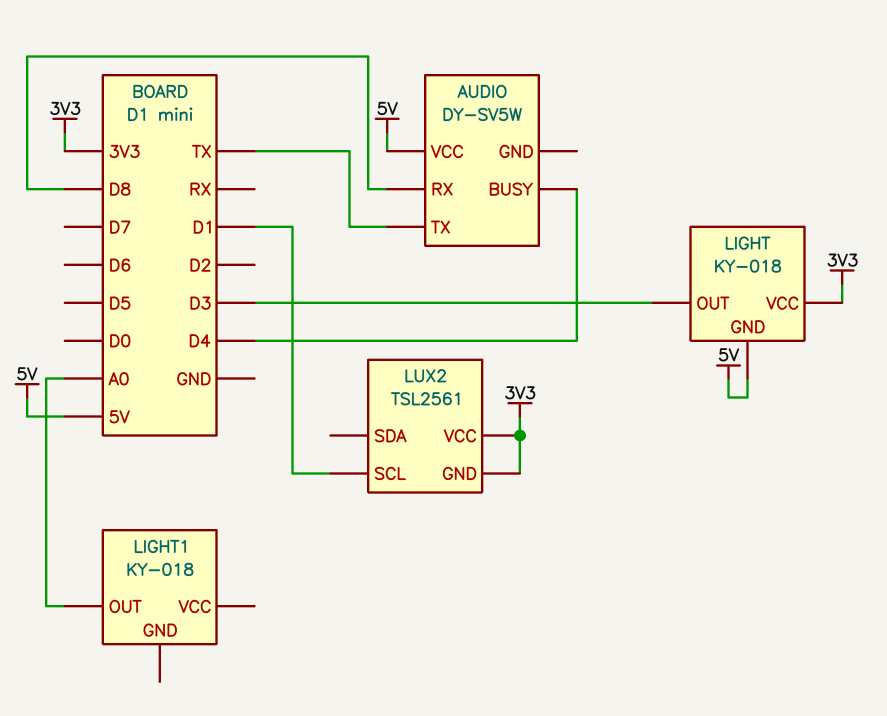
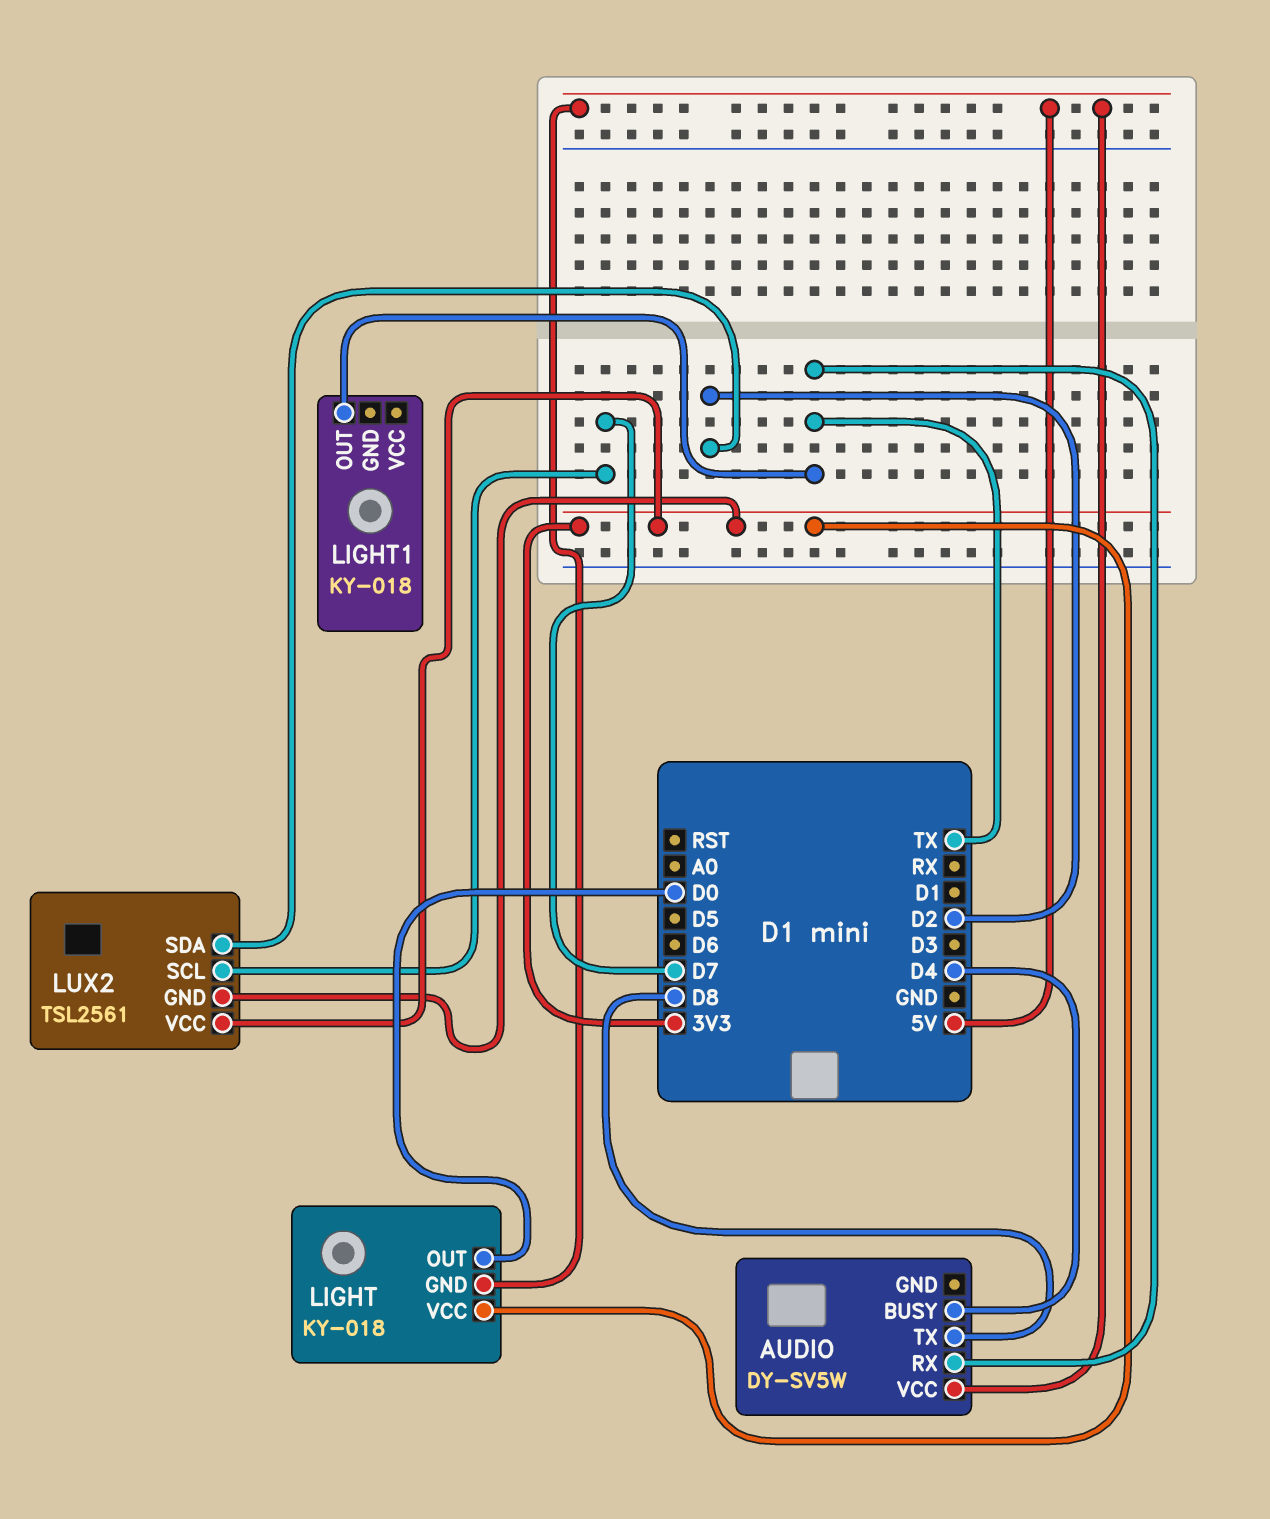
AUDIO pin RX: D8 -> TX
AUDIO pin TX: TX -> D8
LIGHT pin OUT: D3 -> D0
LIGHT1 pin OUT: A0 -> TX
LUX2 pin SCL: D1 -> D7
LUX2 pin SDA: none -> D2

